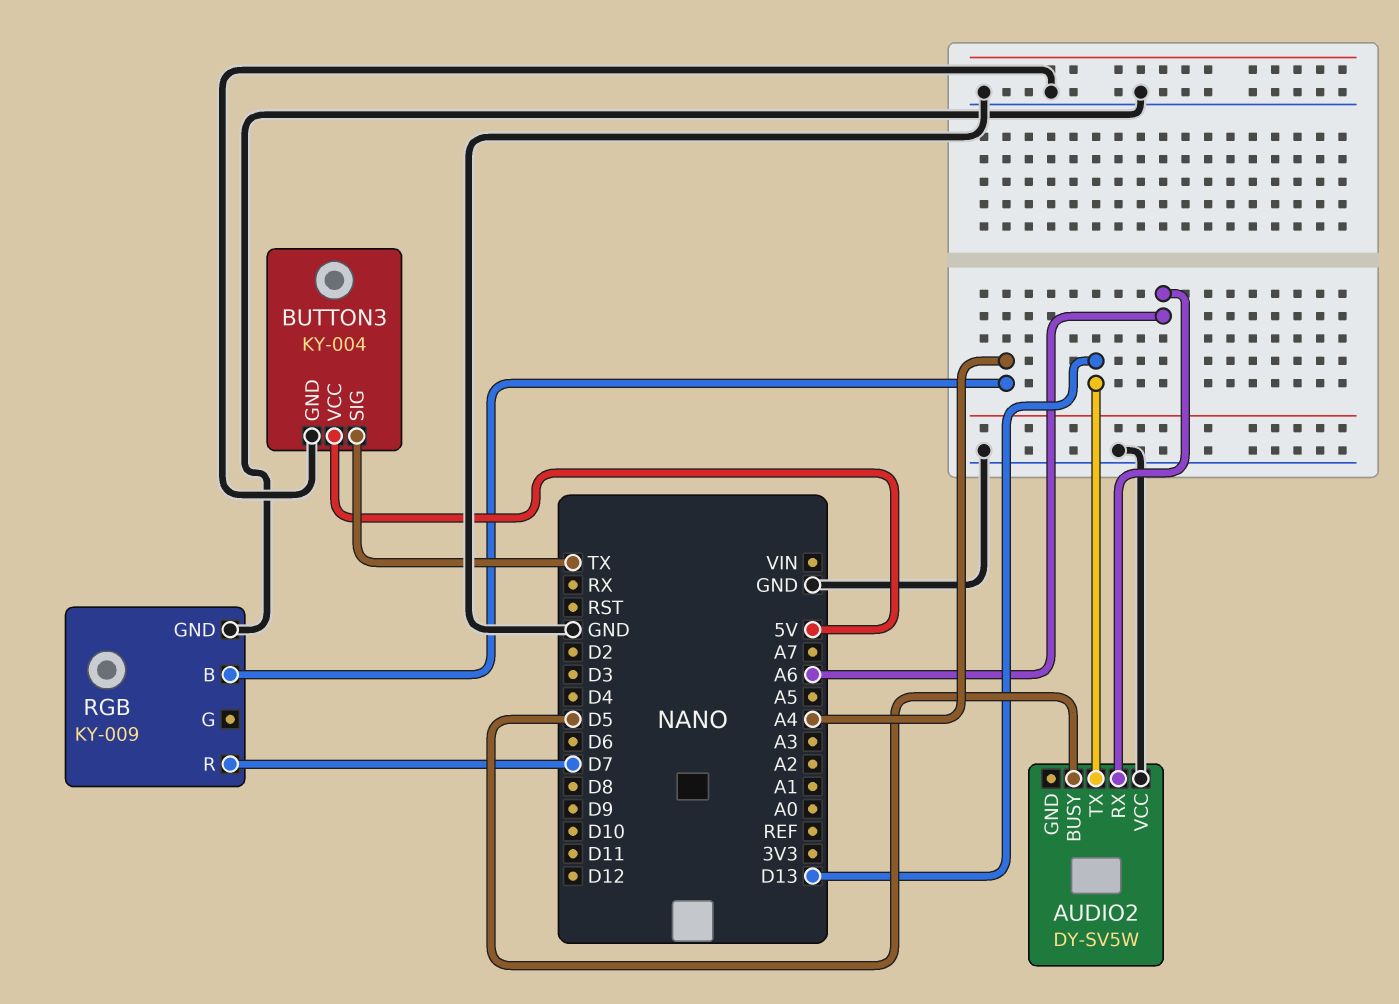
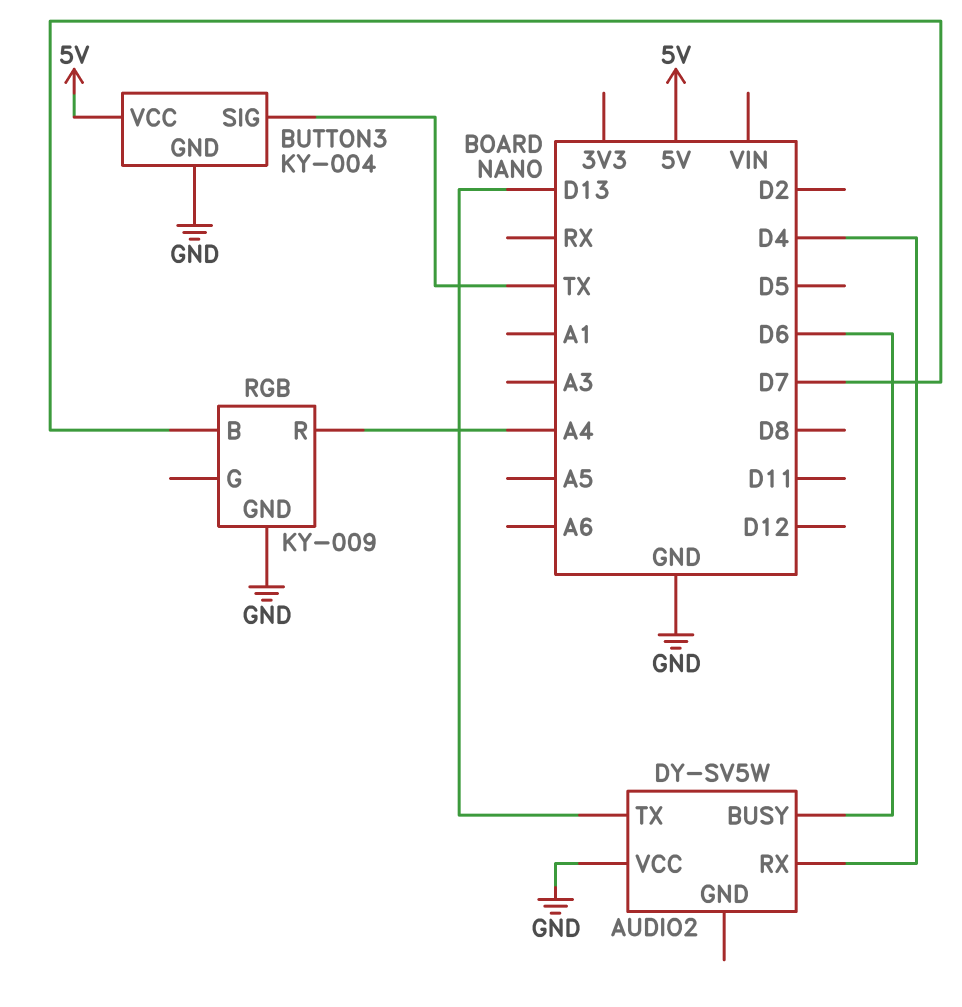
AUDIO2 pin BUSY: D5 -> D6
AUDIO2 pin RX: A6 -> D4
RGB pin B: A4 -> D7
RGB pin R: D7 -> A4

